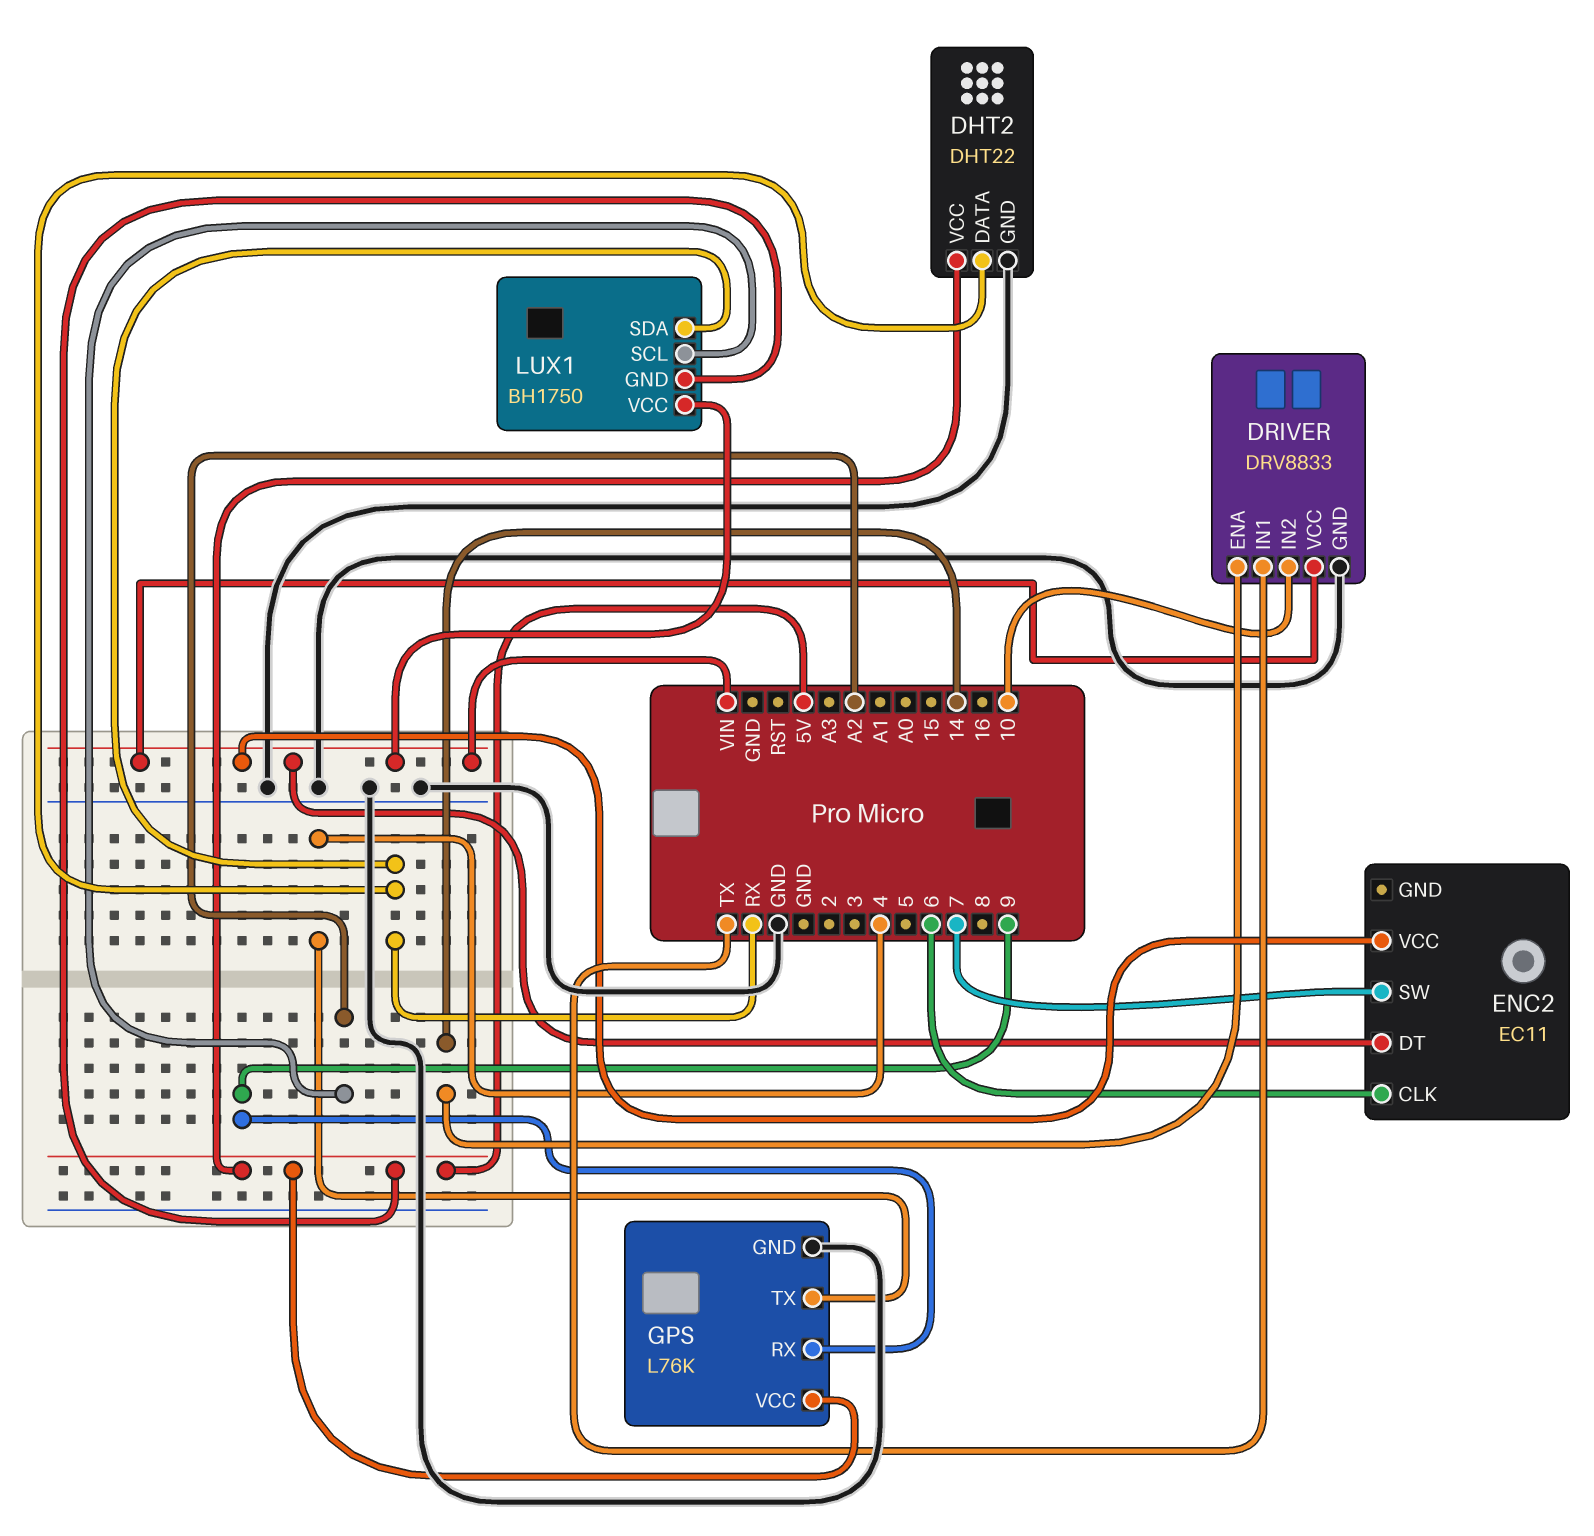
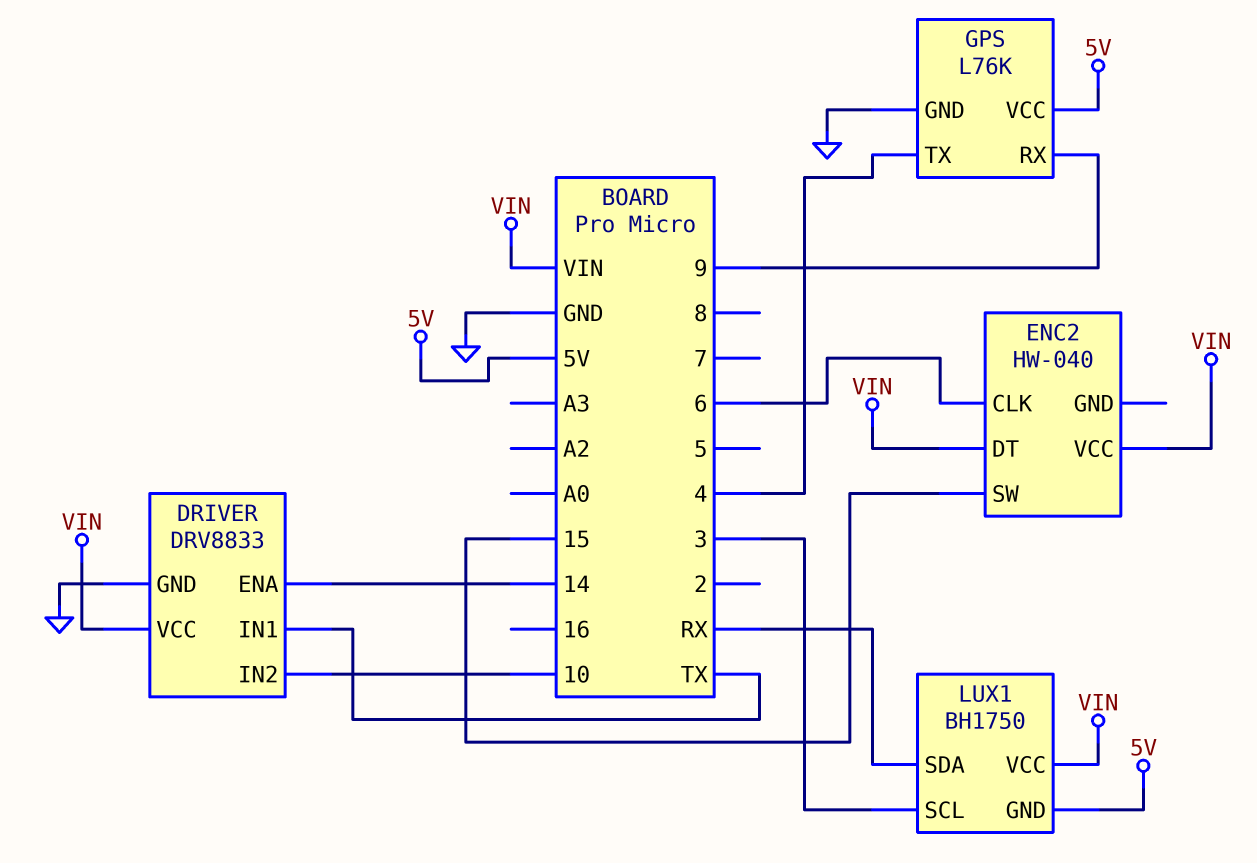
DHT2: DHT22 -> none
DHT2 pin DATA: RX -> none
DHT2 pin GND: GND -> none
DHT2 pin VCC: 5V -> none
ENC2: EC11 -> HW-040
ENC2 pin SW: 7 -> 15
LUX1 pin SCL: A2 -> 3

